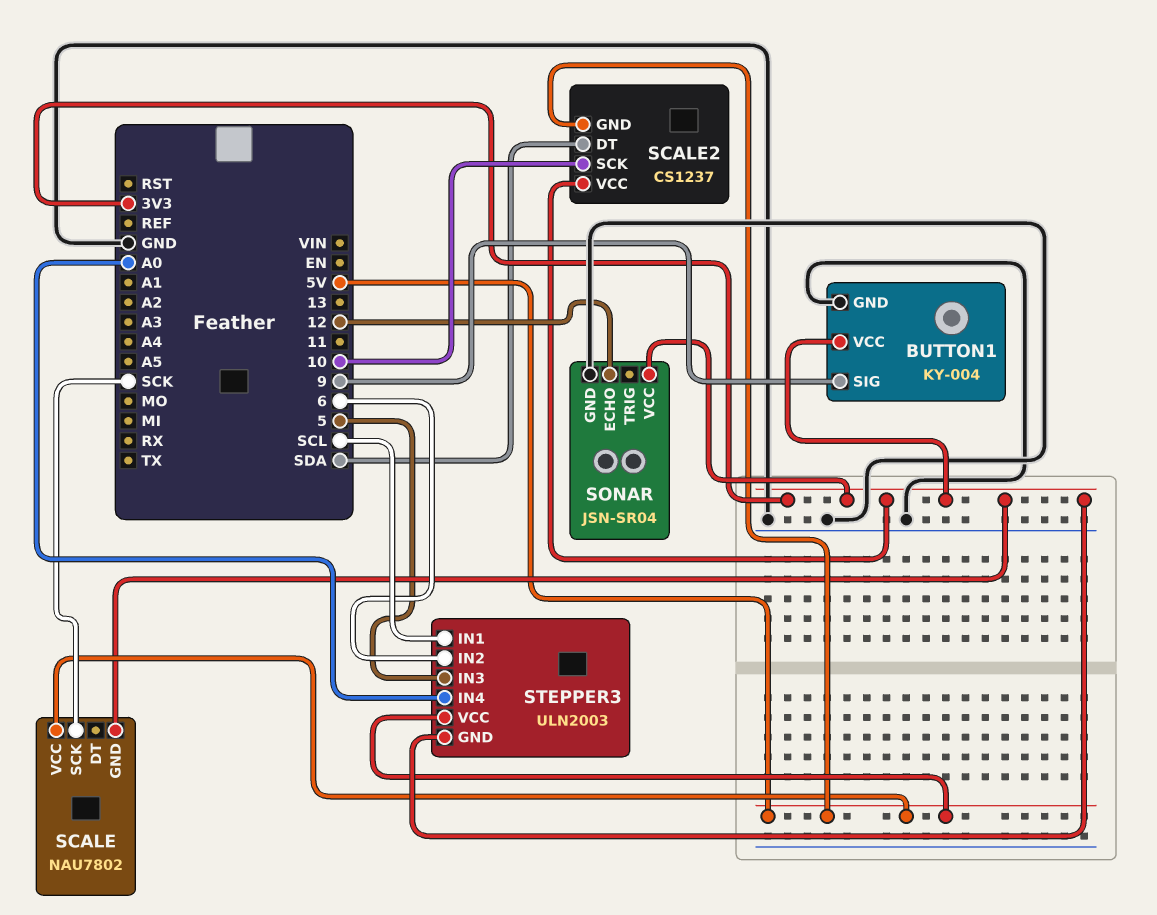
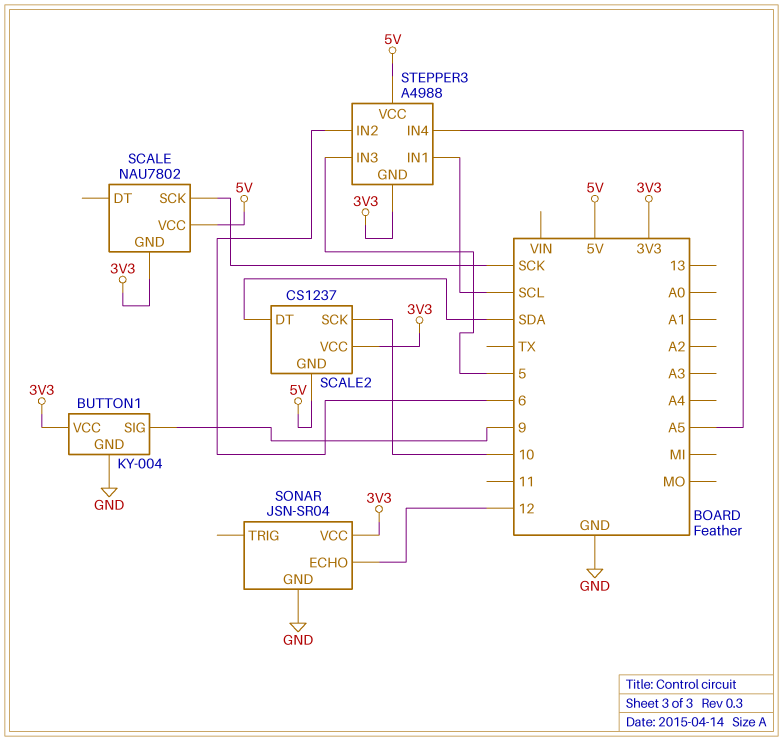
STEPPER3: ULN2003 -> A4988
STEPPER3 pin IN4: A0 -> A5

